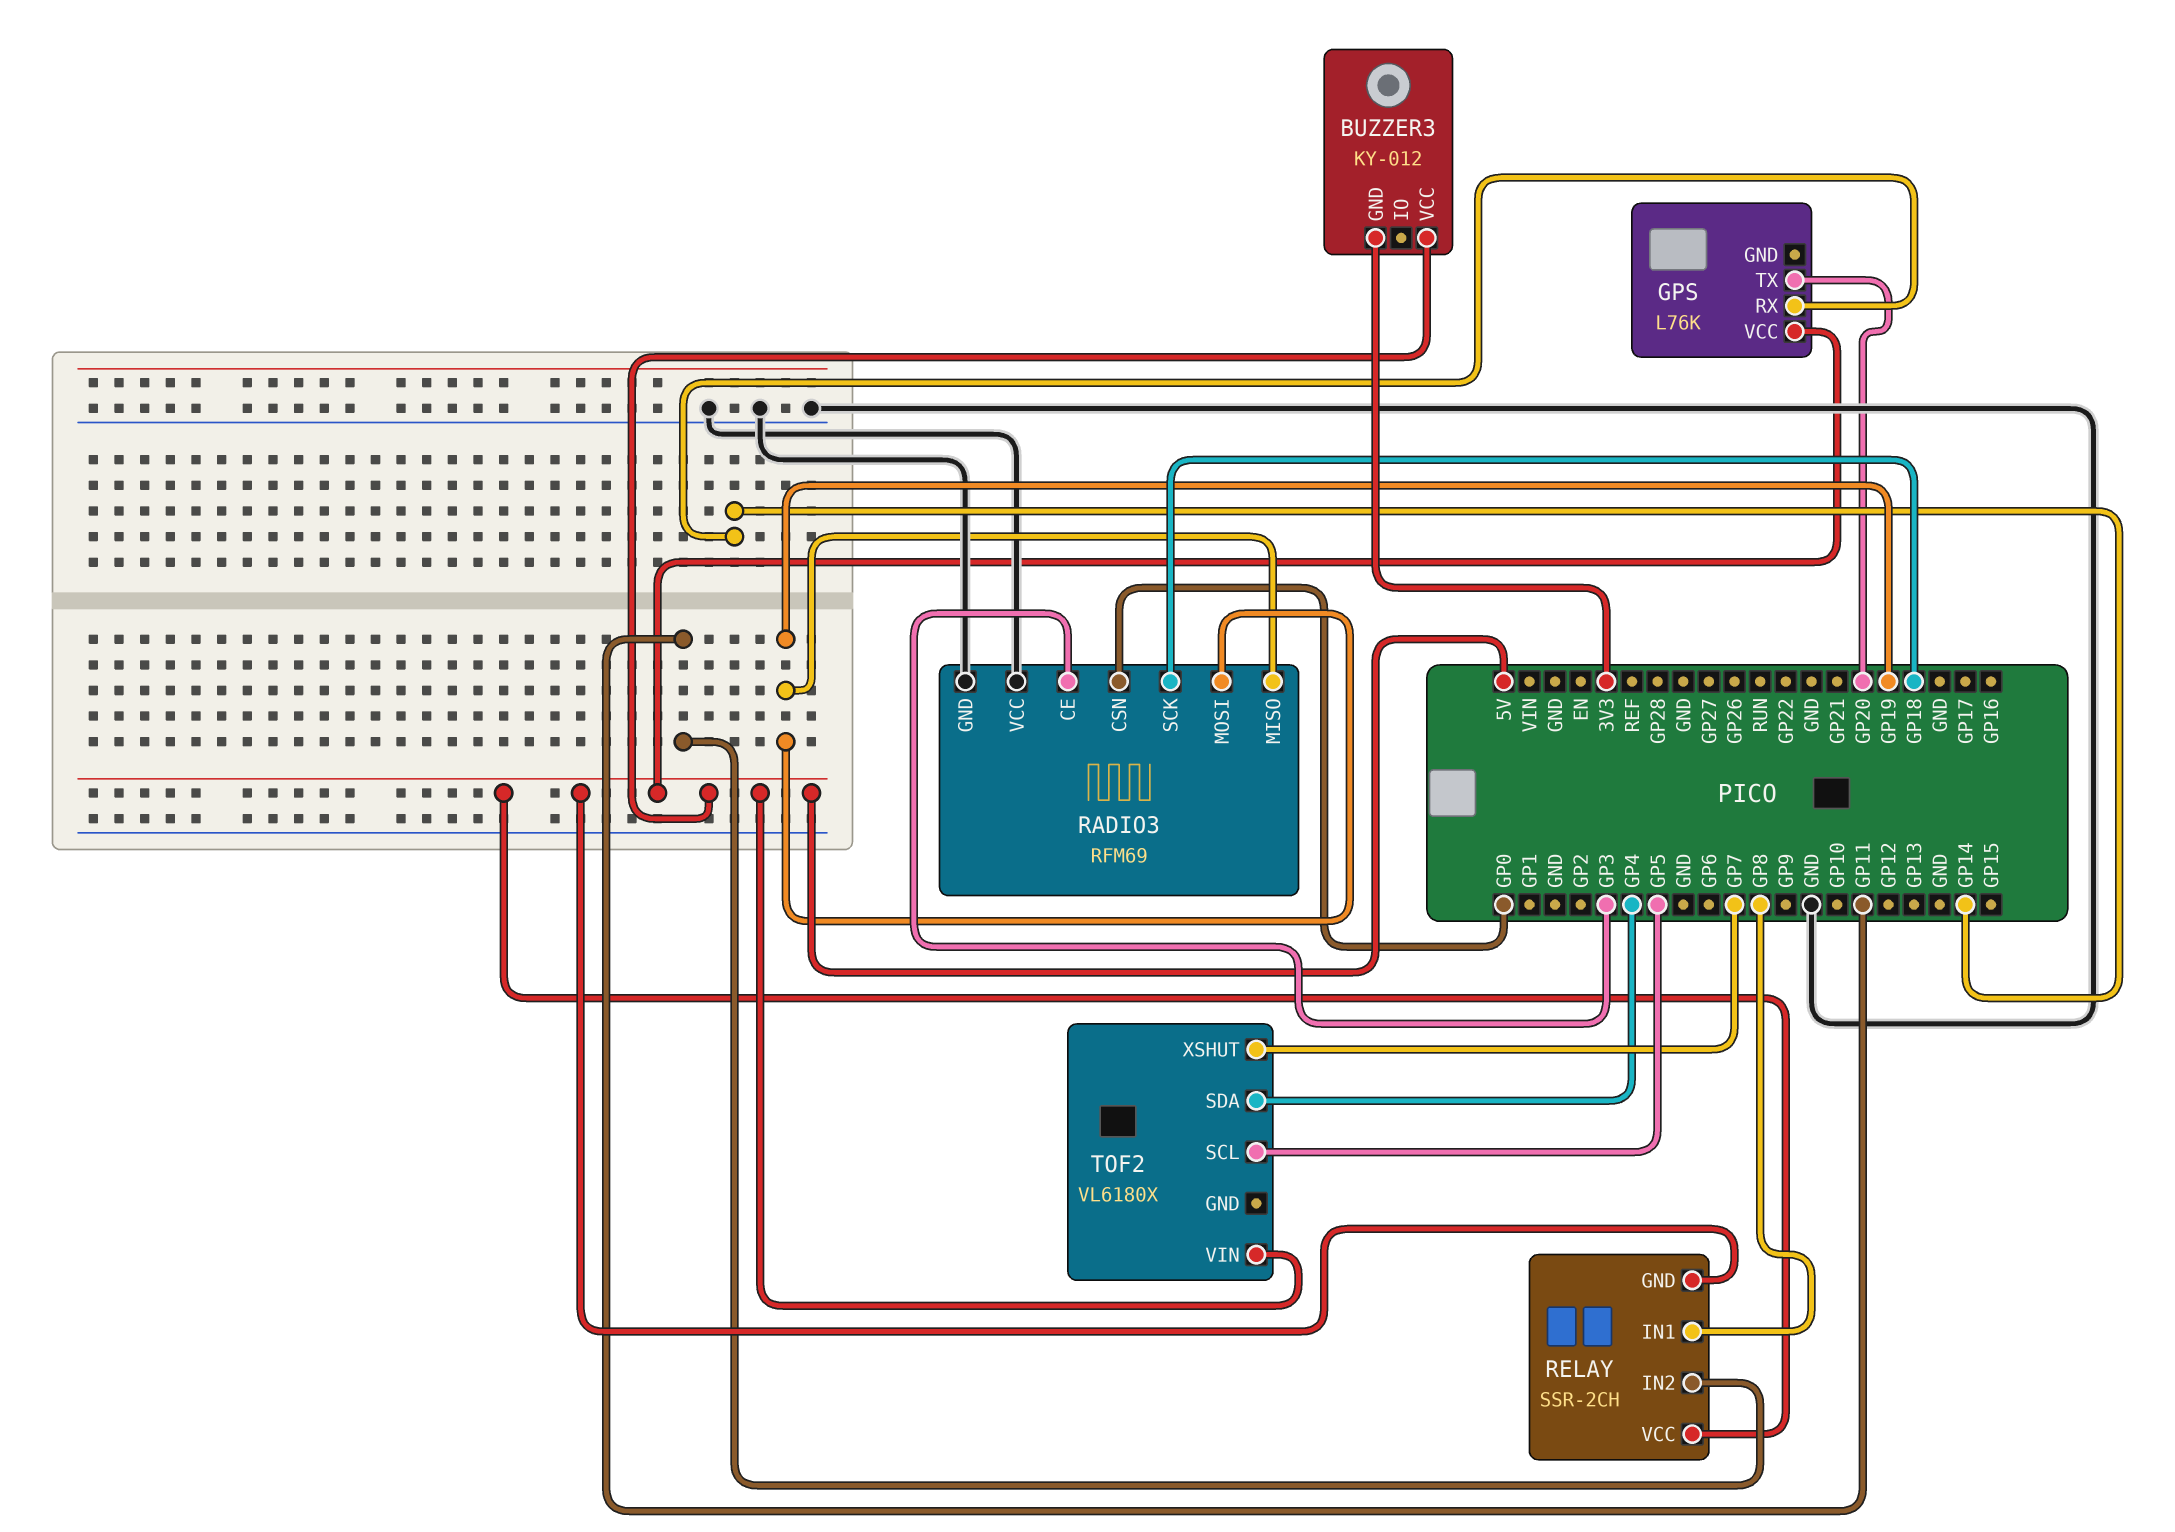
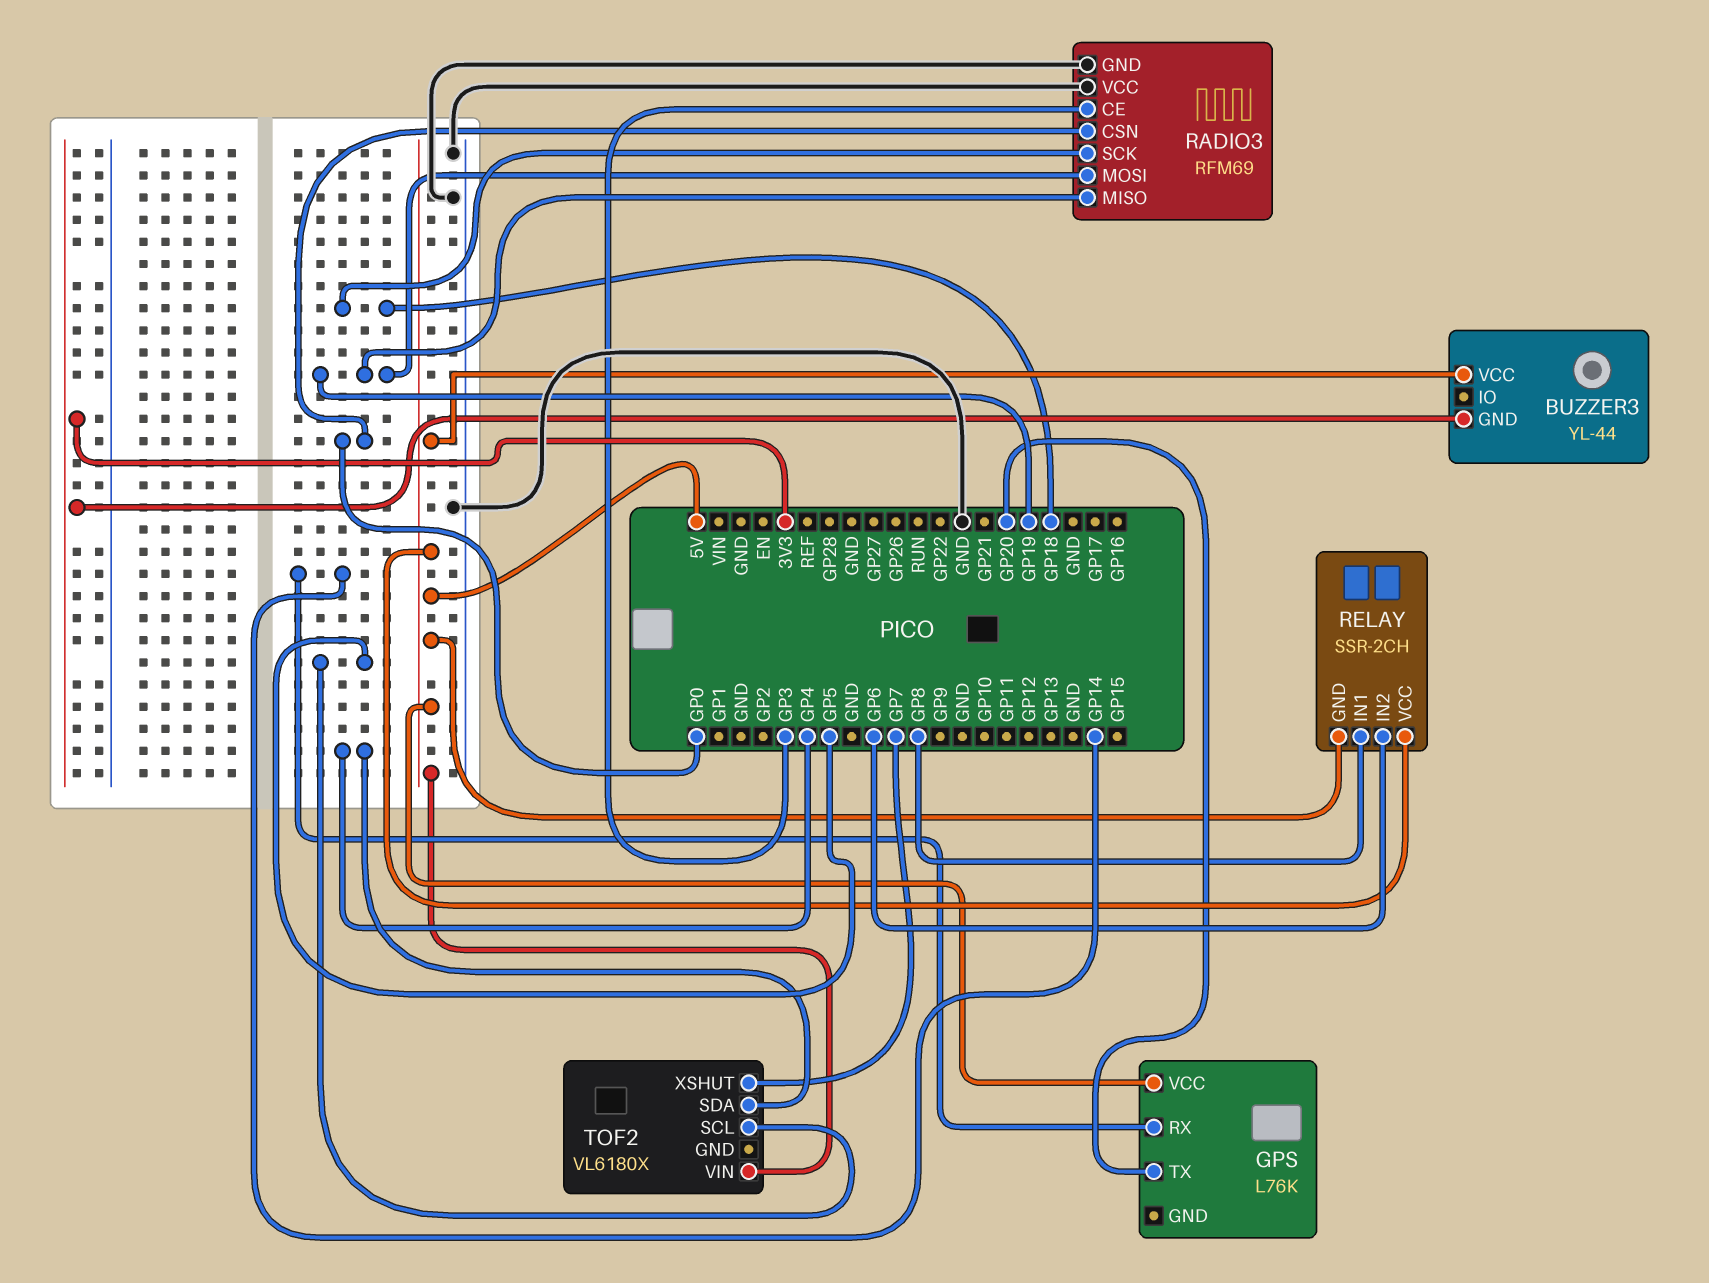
BUZZER3: KY-012 -> YL-44
RELAY pin IN2: GP11 -> GP6

